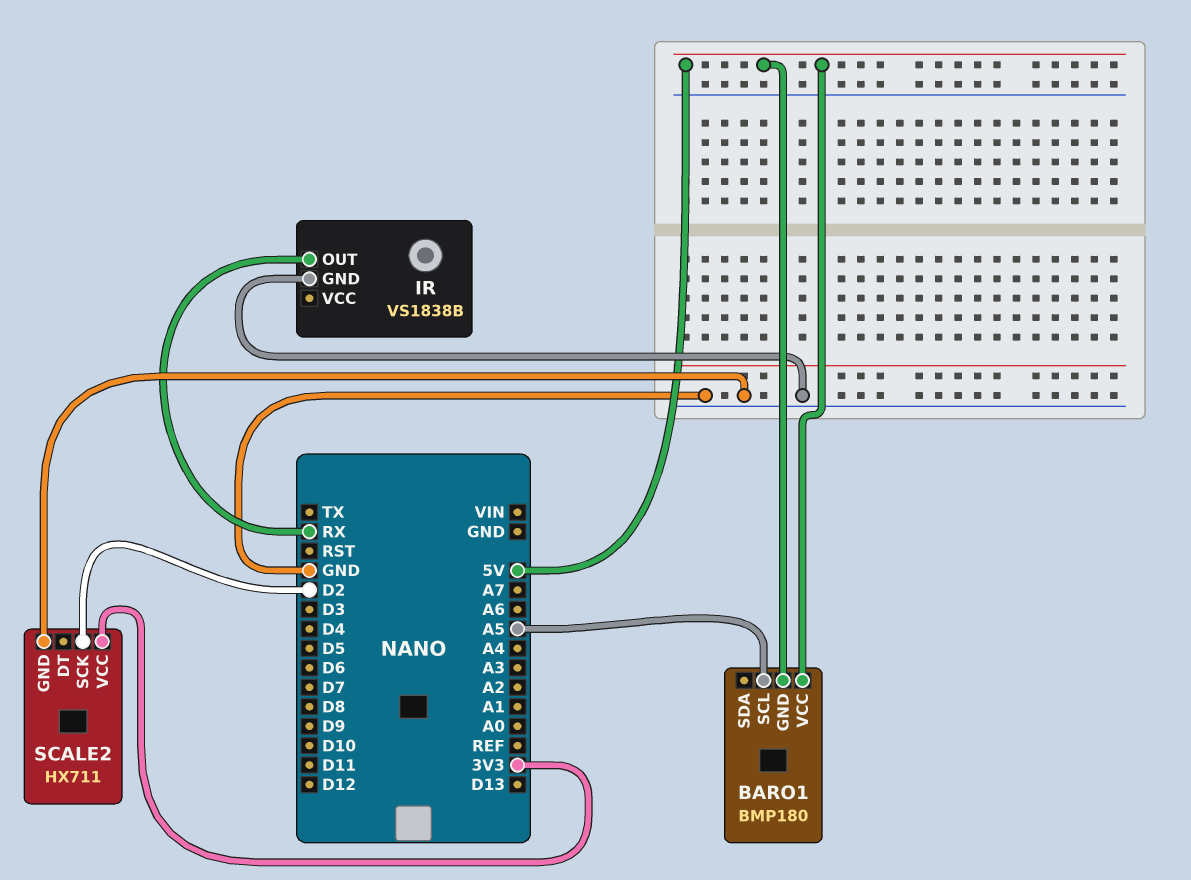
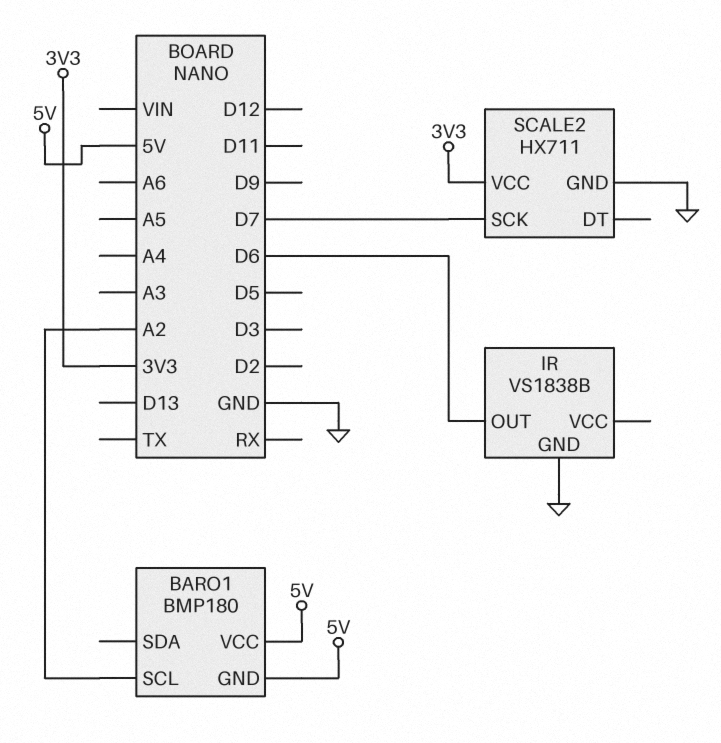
BARO1 pin SCL: A5 -> A2
IR pin OUT: RX -> D6
SCALE2 pin SCK: D2 -> D7

